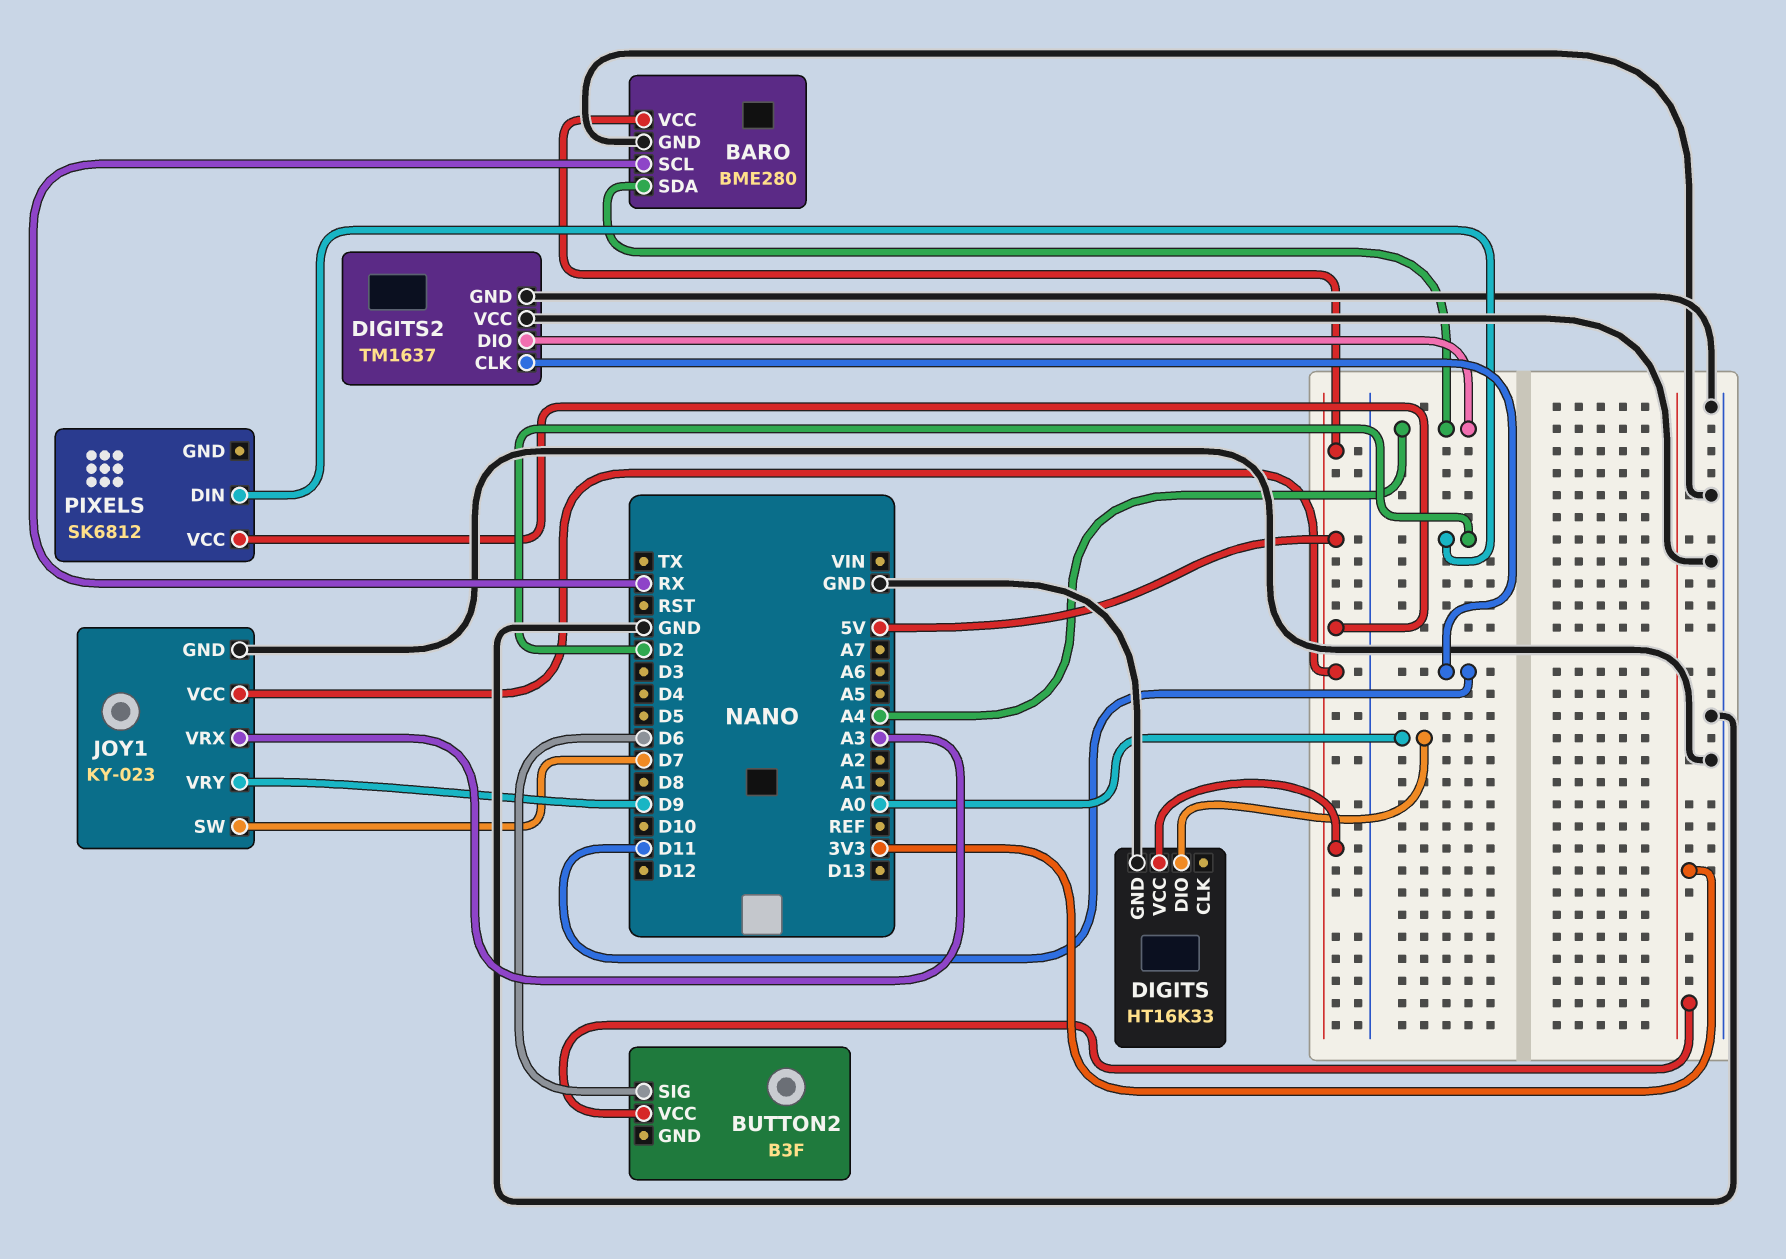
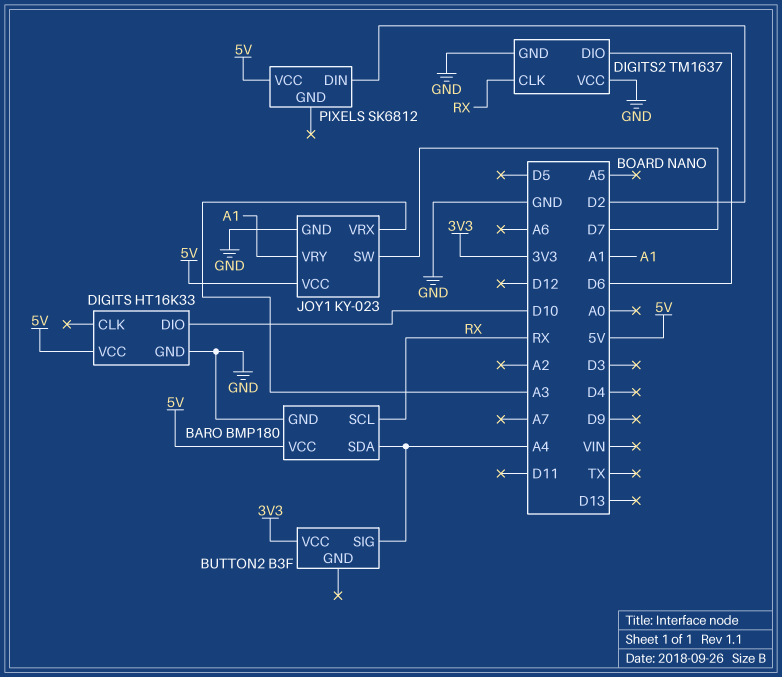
BARO: BME280 -> BMP180
BUTTON2 pin SIG: D6 -> A4
DIGITS pin DIO: A0 -> D10
DIGITS2 pin CLK: D11 -> RX
DIGITS2 pin DIO: A4 -> D6
JOY1 pin VRY: D9 -> A1

